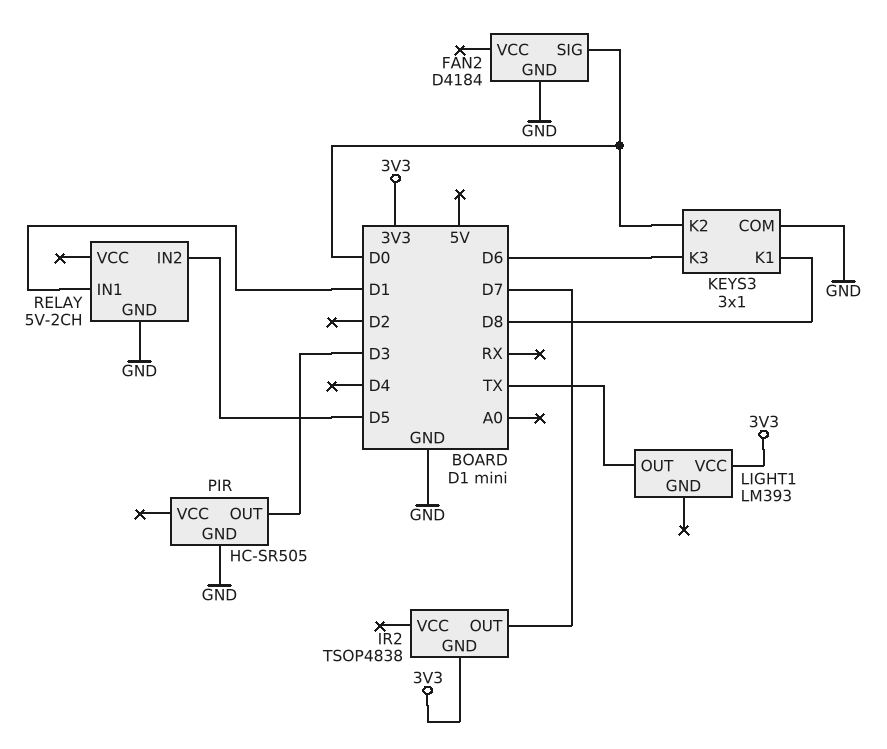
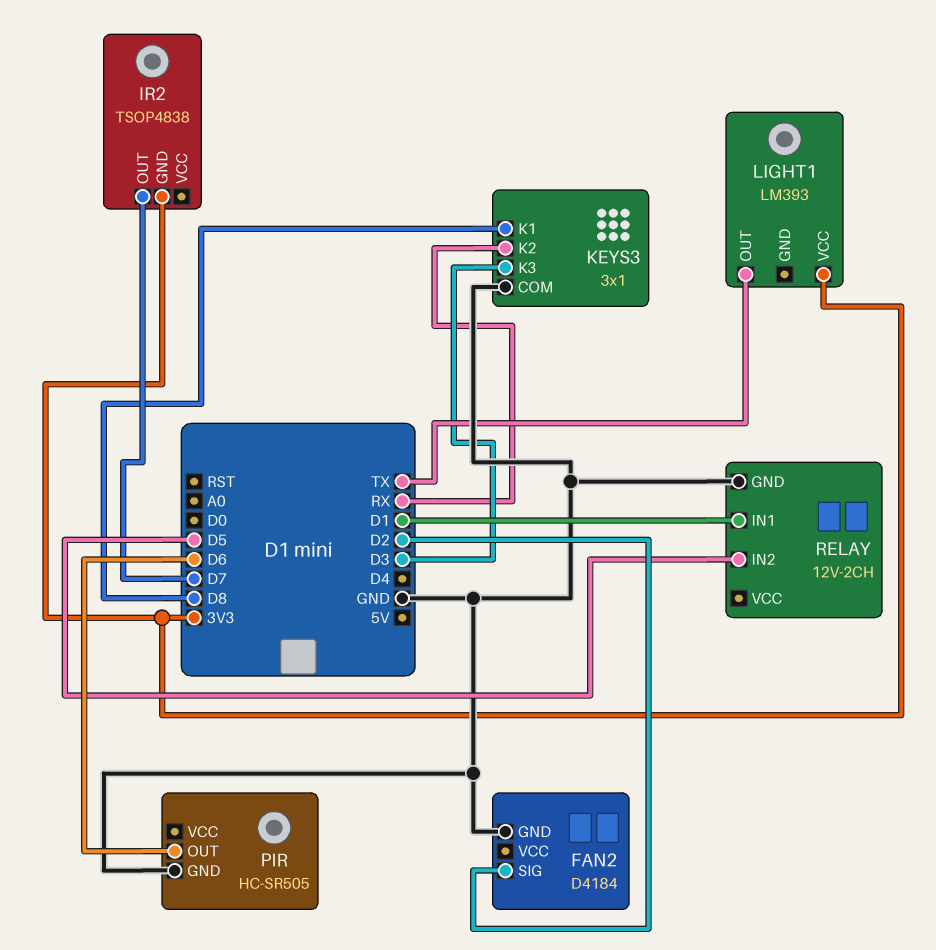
FAN2 pin SIG: D0 -> D2
KEYS3 pin K2: D0 -> RX
KEYS3 pin K3: D6 -> D3
PIR pin OUT: D3 -> D6
RELAY: 5V-2CH -> 12V-2CH

